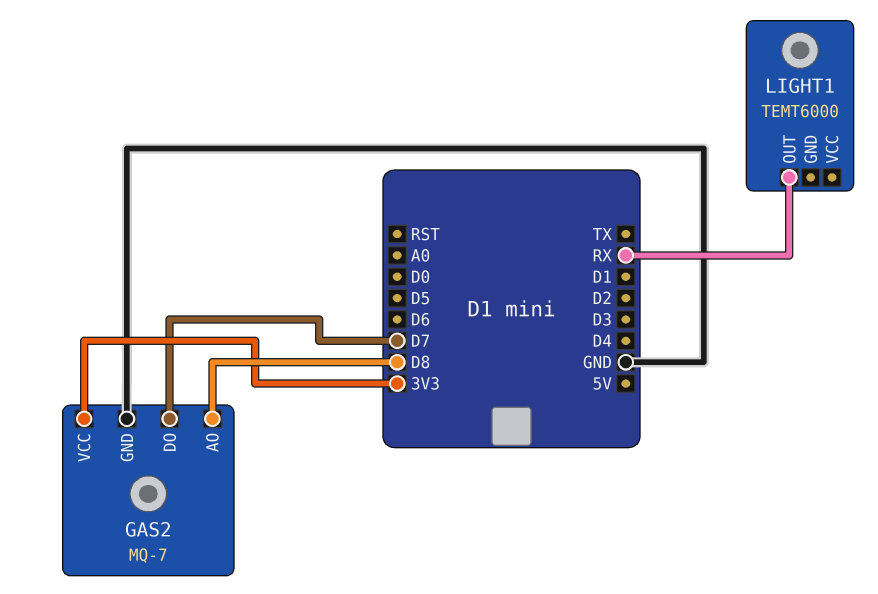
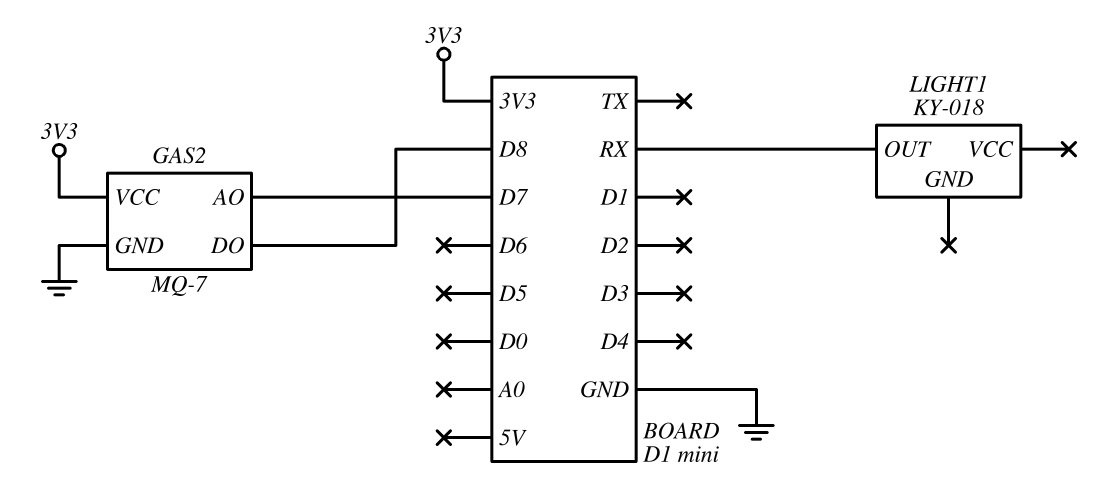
GAS2 pin AO: D8 -> D7
GAS2 pin DO: D7 -> D8
LIGHT1: TEMT6000 -> KY-018

